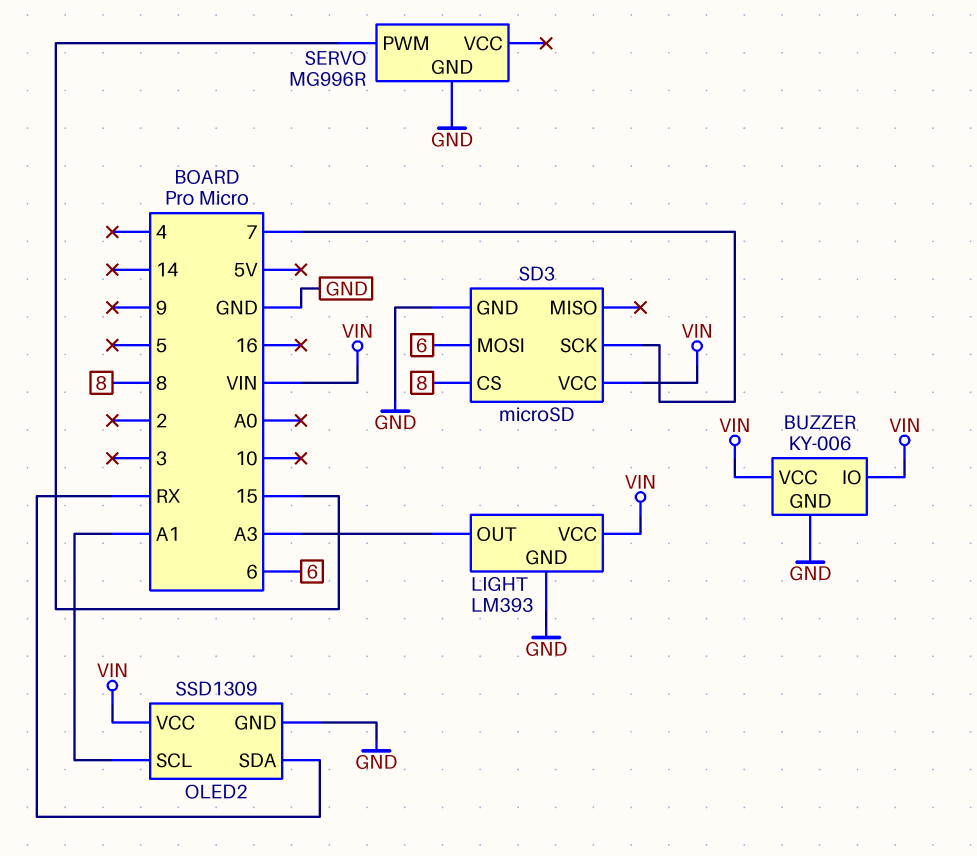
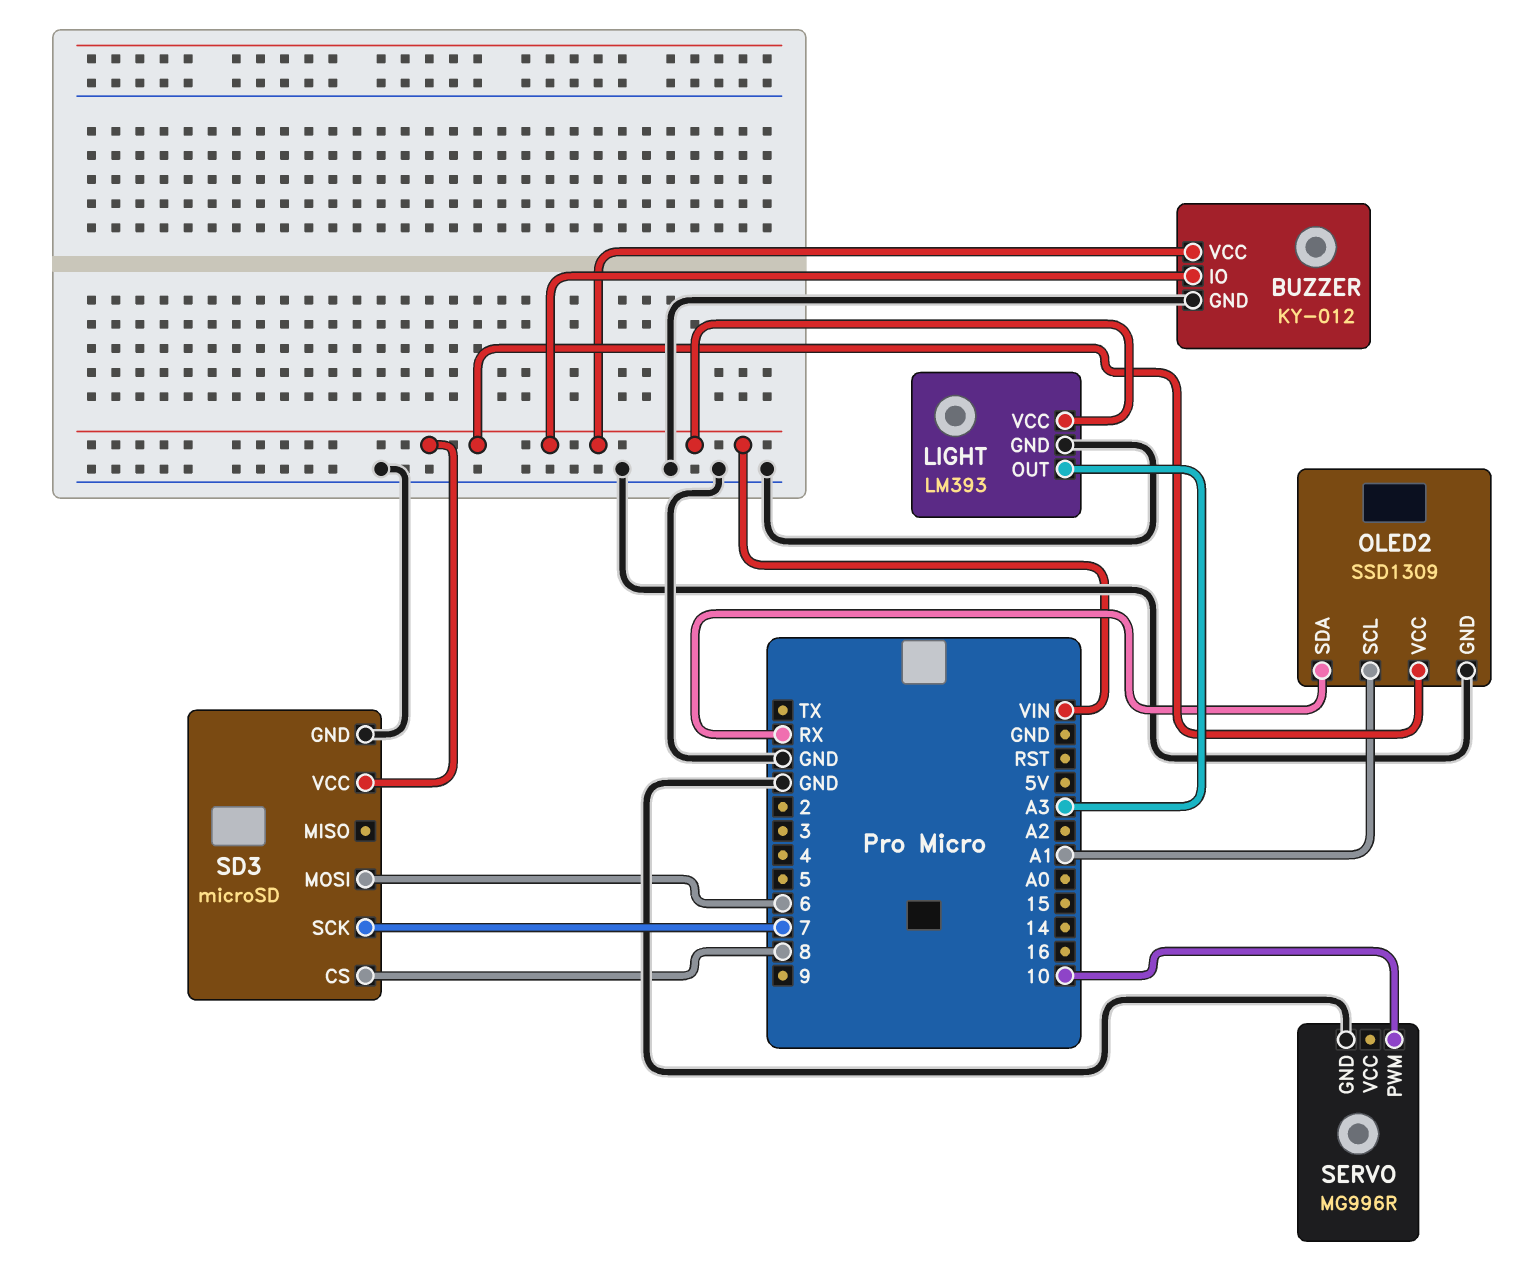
BUZZER: KY-006 -> KY-012
SERVO pin PWM: 15 -> 10

